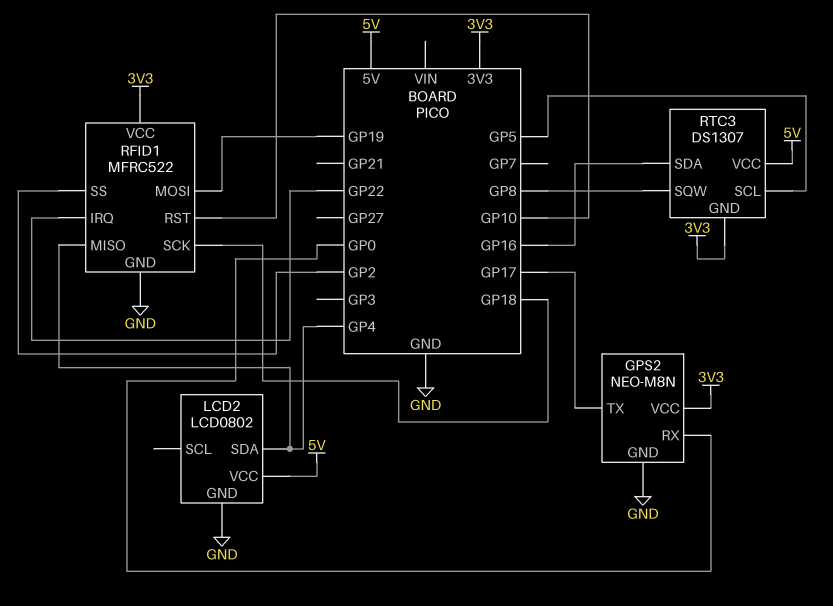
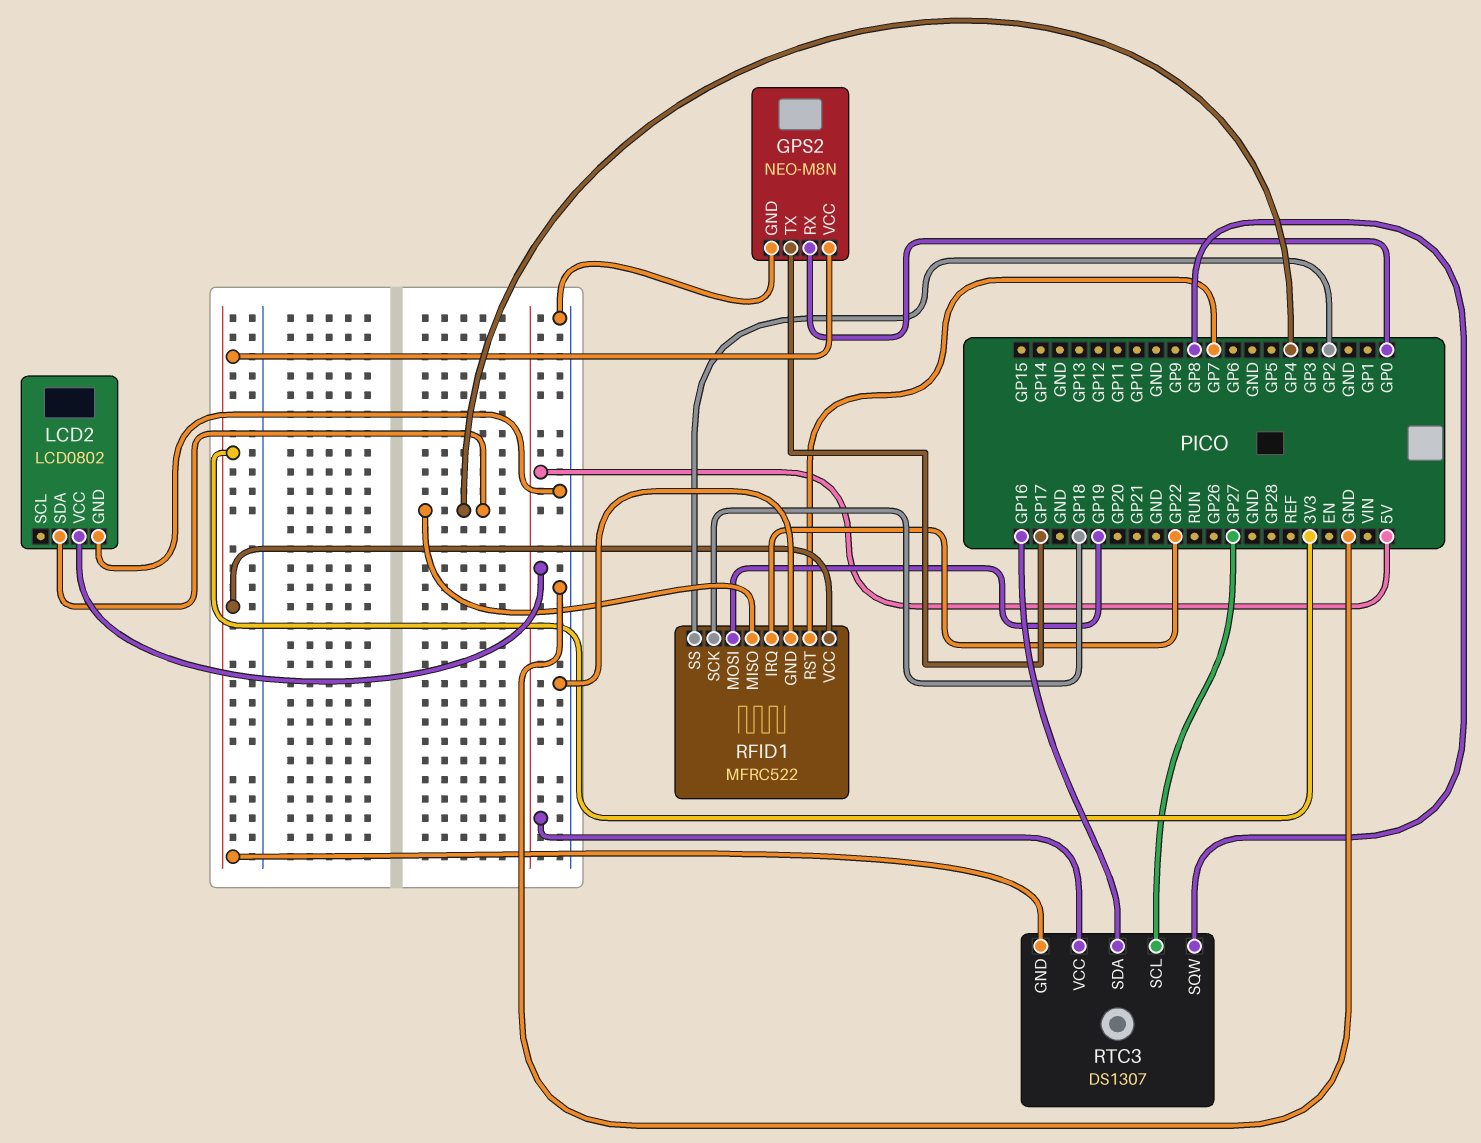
RFID1 pin RST: GP10 -> GP7
RTC3 pin SCL: GP5 -> GP27

